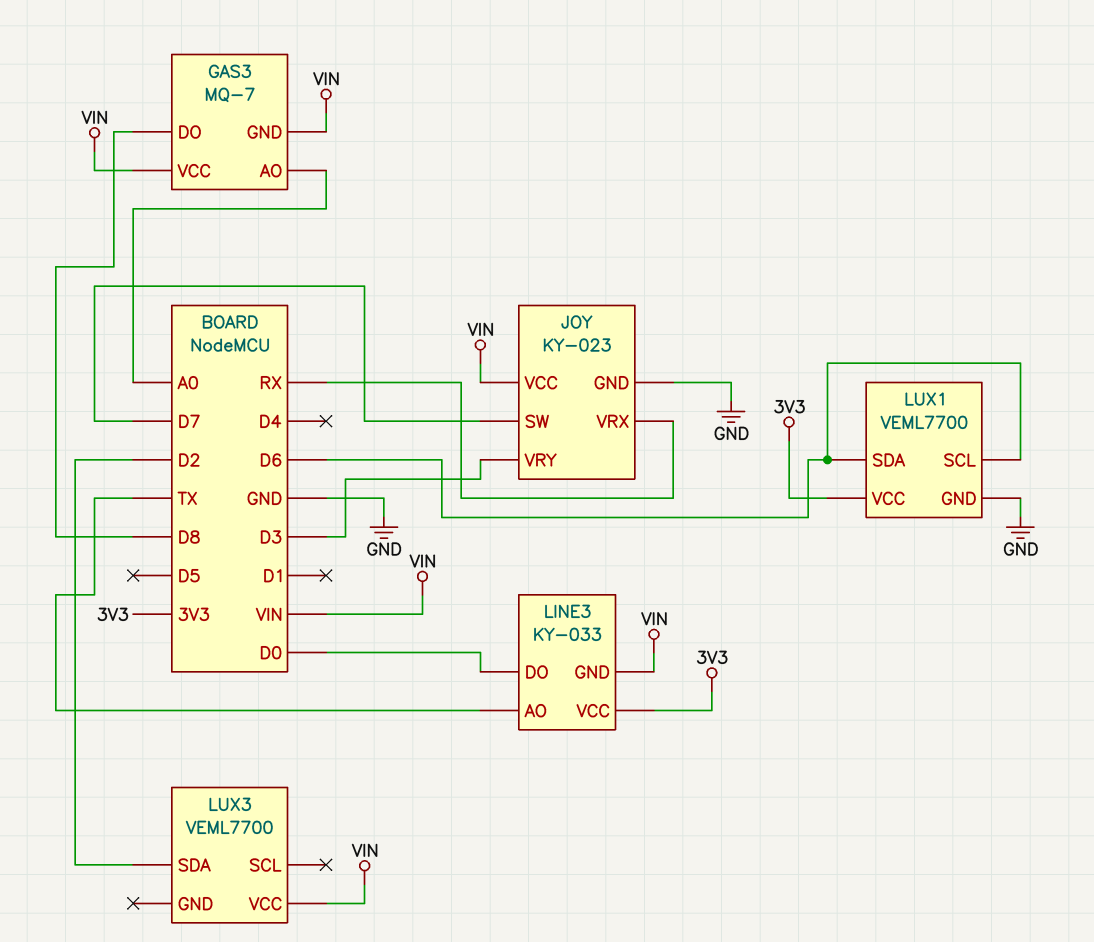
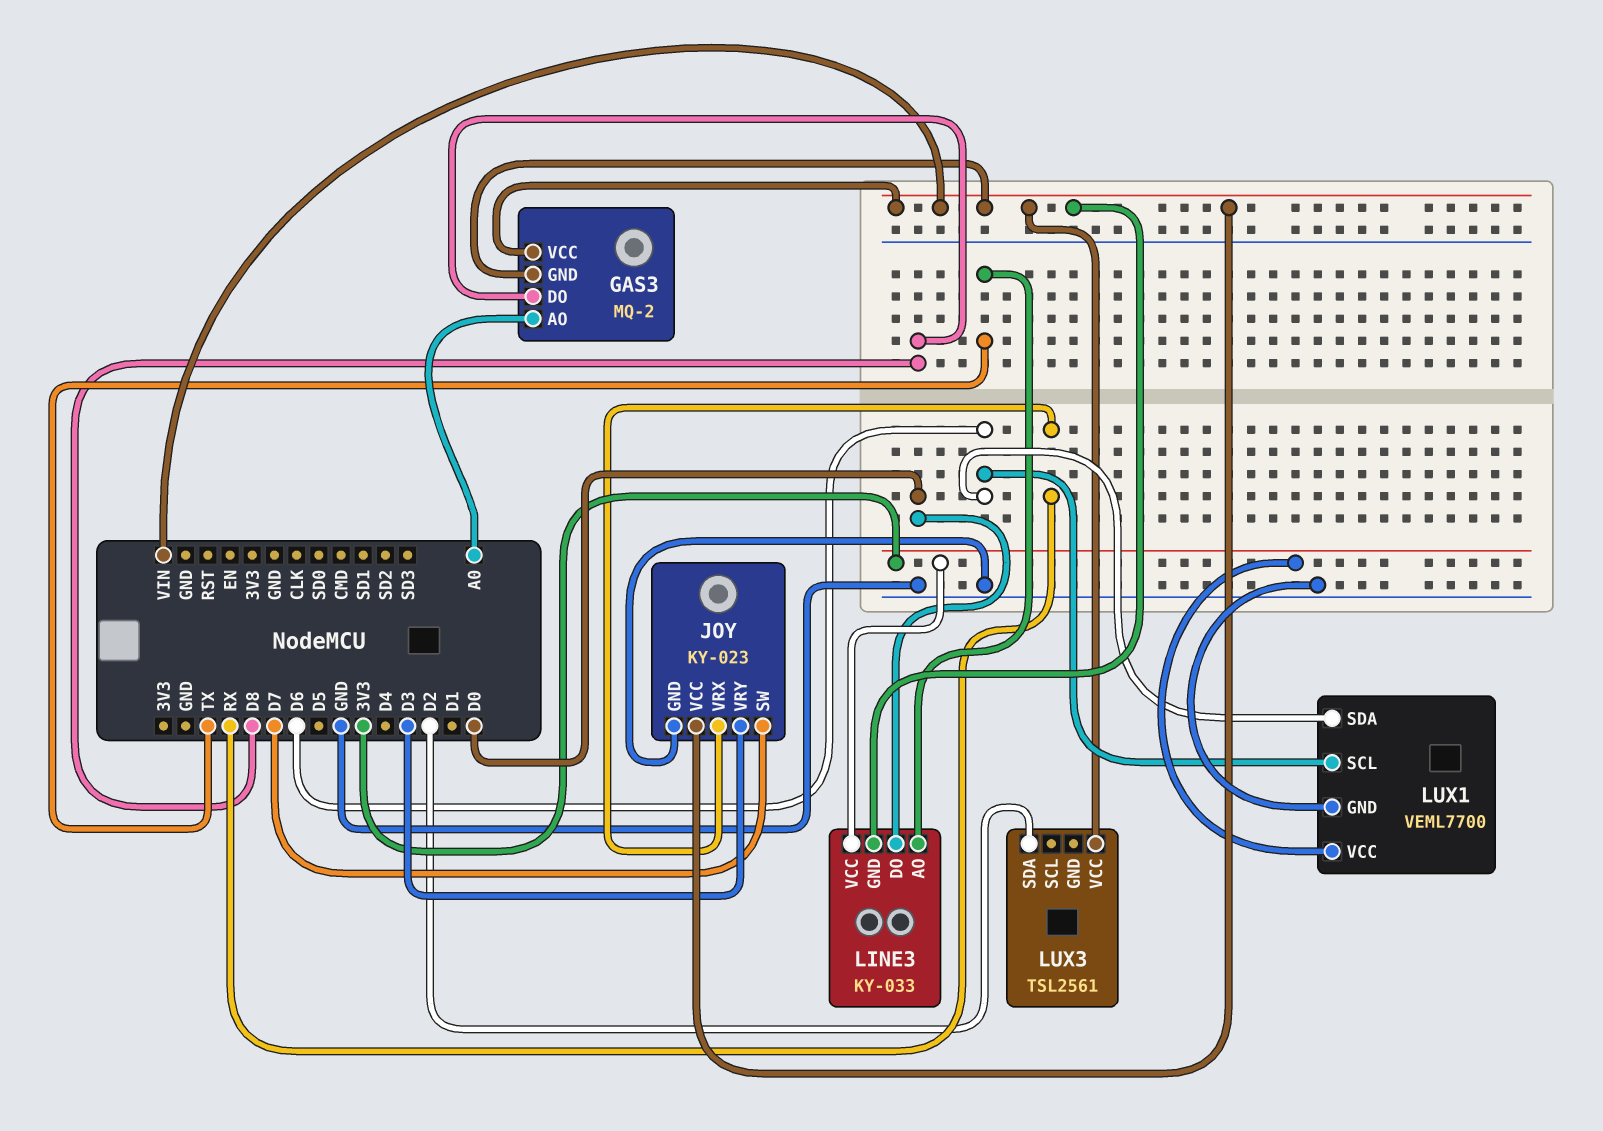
GAS3: MQ-7 -> MQ-2
LUX3: VEML7700 -> TSL2561

